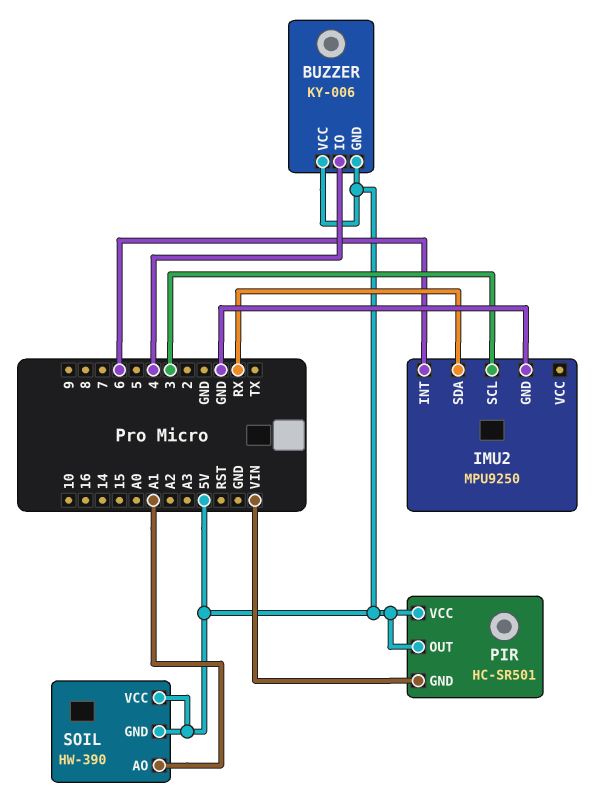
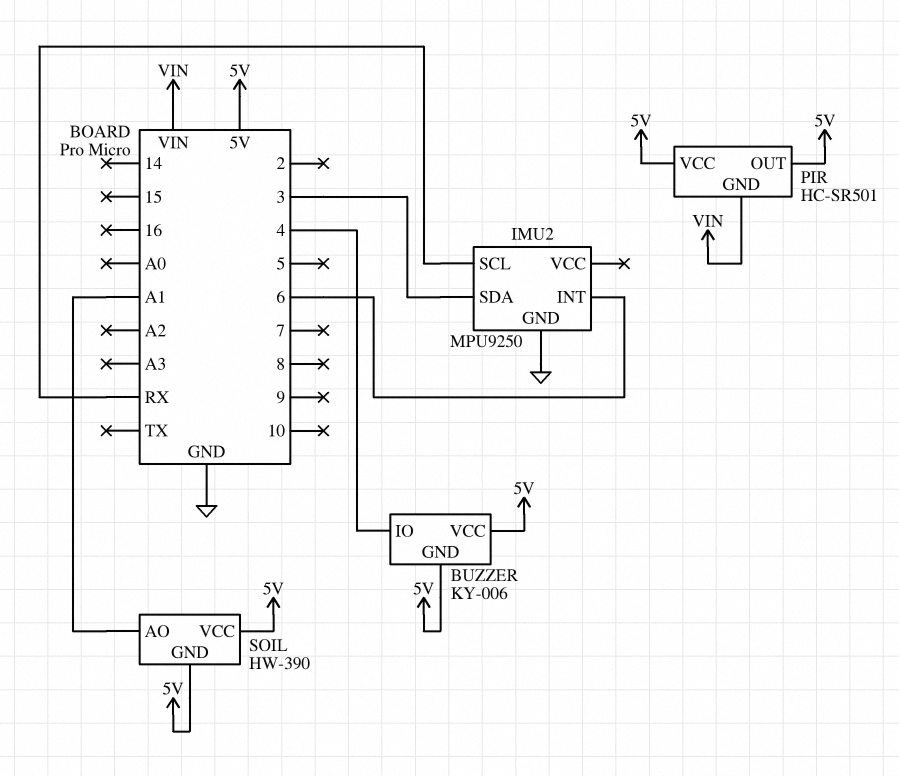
IMU2 pin SCL: 3 -> RX
IMU2 pin SDA: RX -> 3

